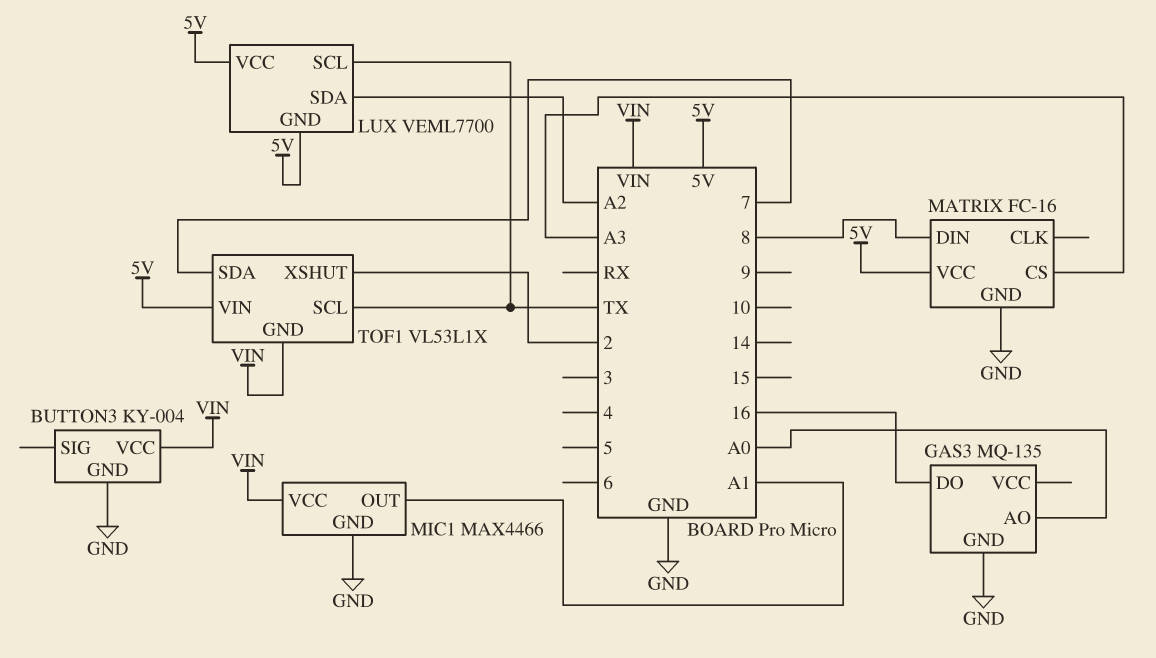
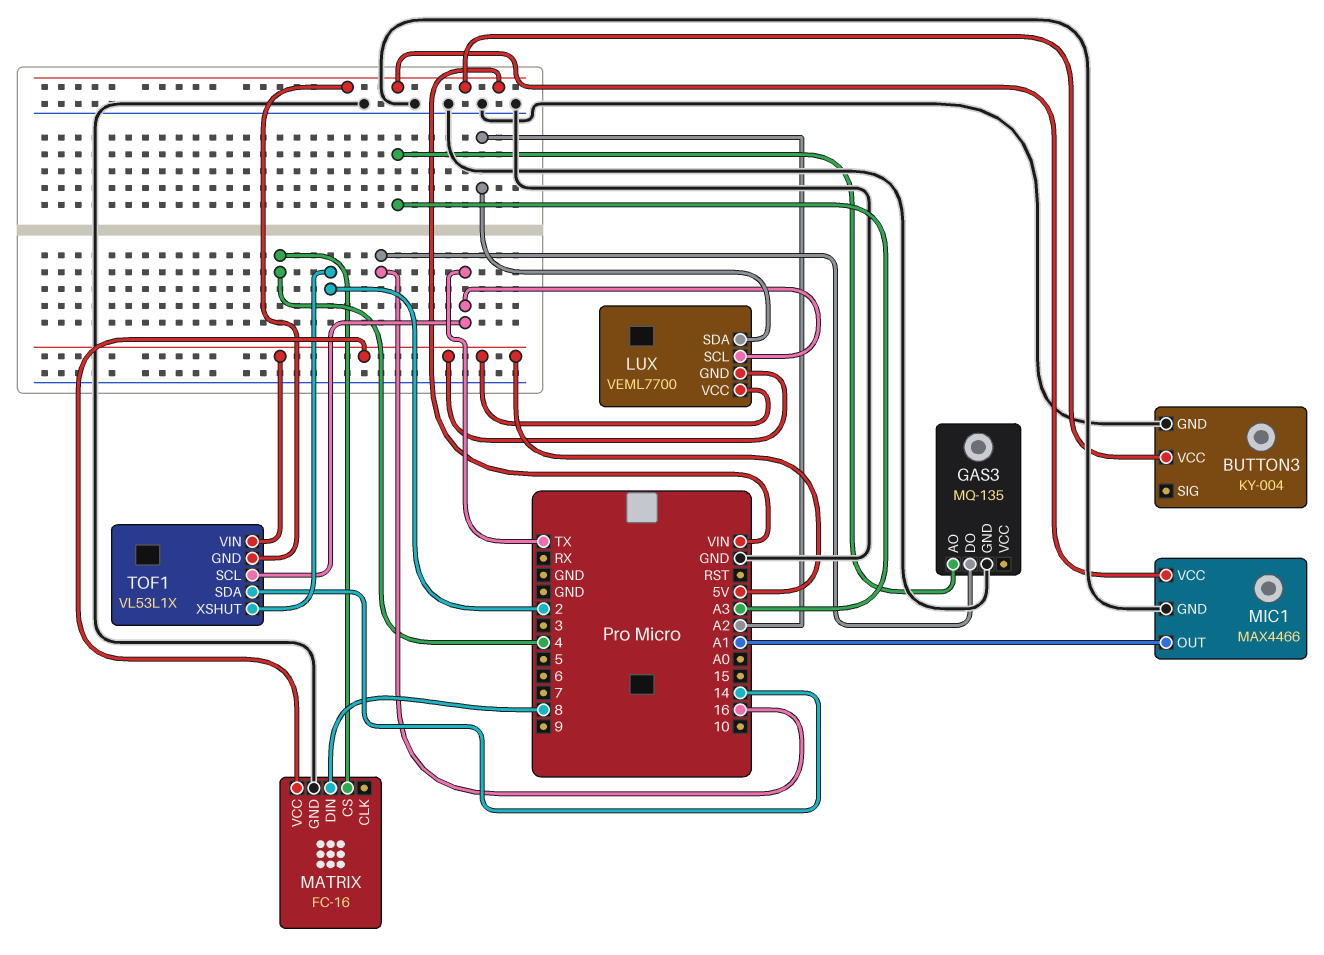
GAS3 pin AO: A0 -> A3
MATRIX pin CS: A3 -> 4
TOF1 pin SDA: 7 -> 14

